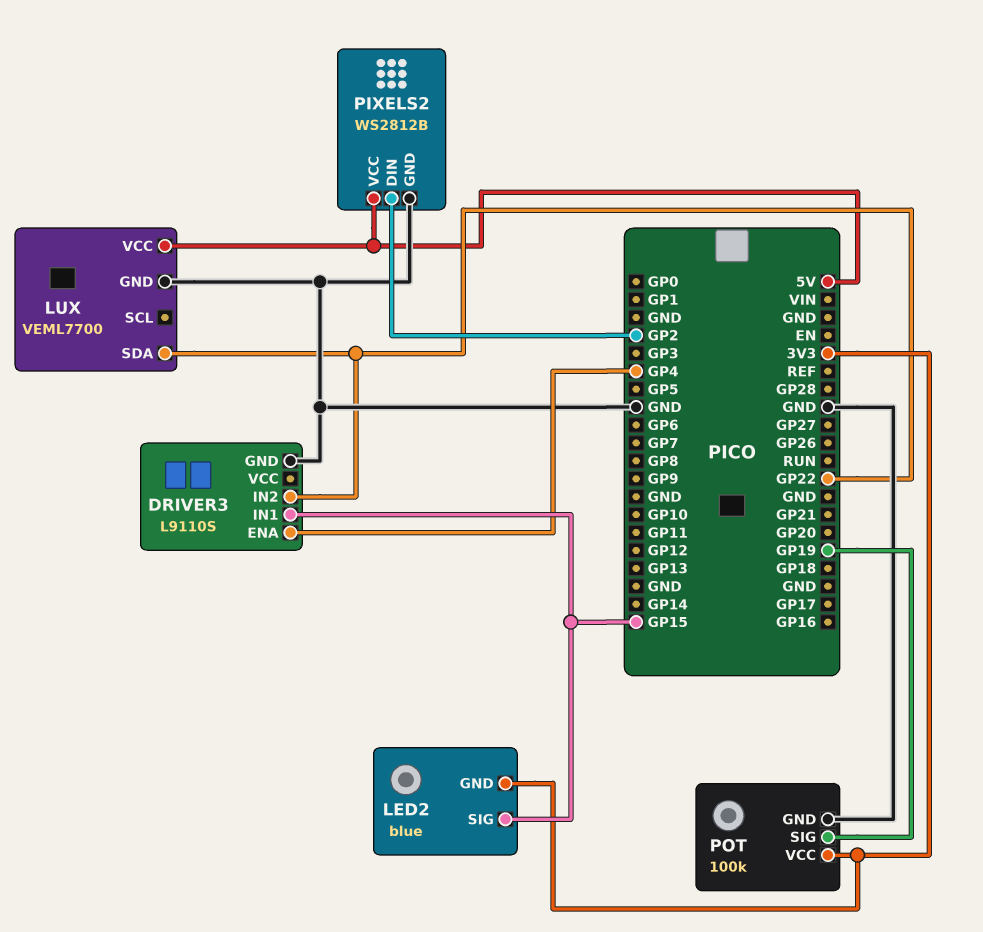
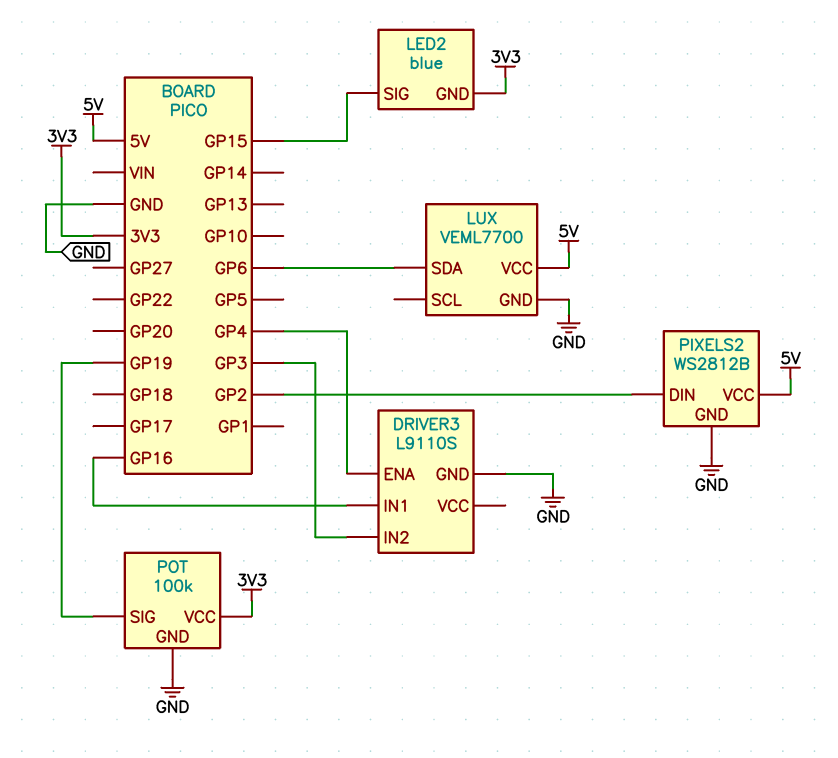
DRIVER3 pin IN1: GP15 -> GP16
DRIVER3 pin IN2: GP22 -> GP3
LUX pin SDA: GP22 -> GP6

